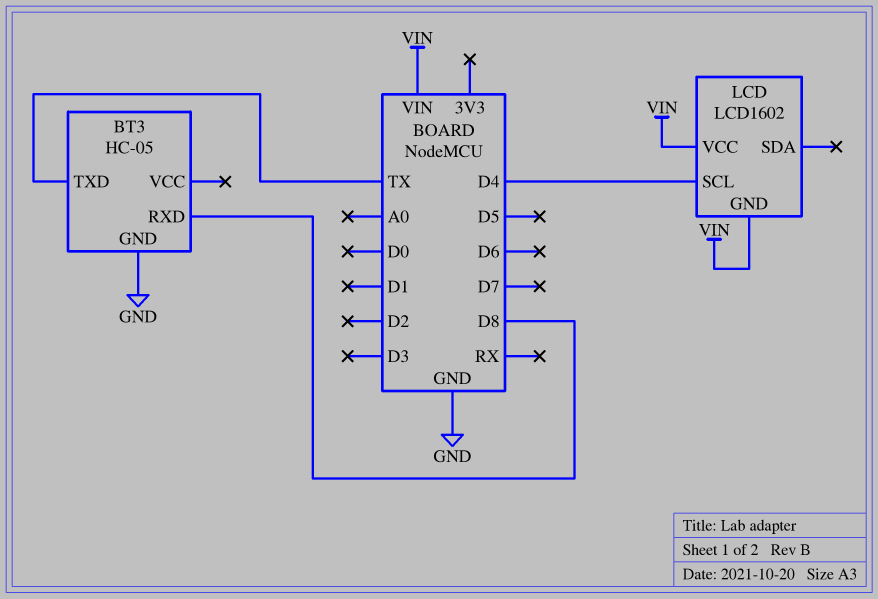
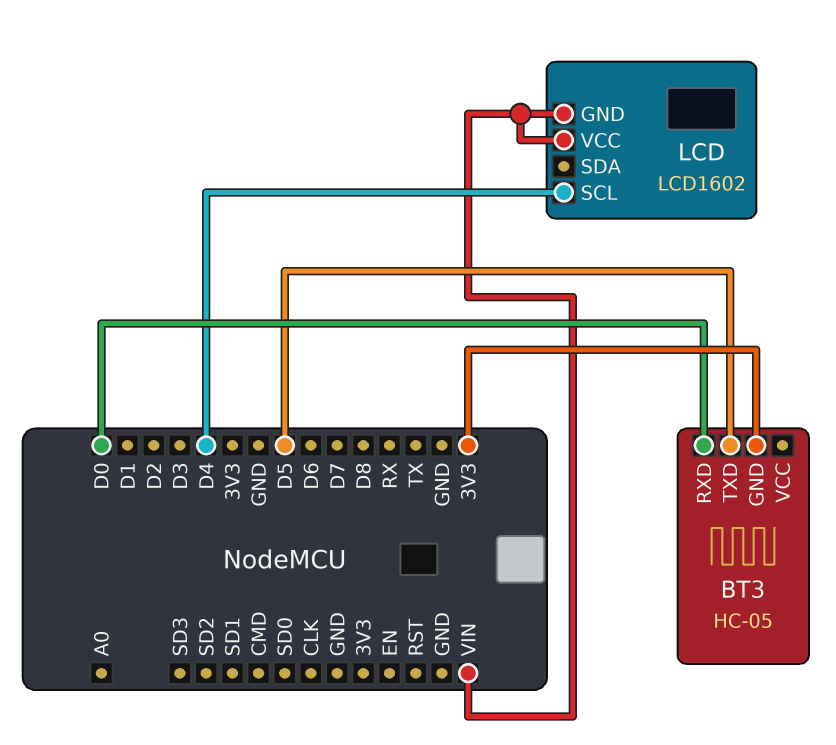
BT3 pin GND: GND -> 3V3
BT3 pin RXD: D8 -> D0
BT3 pin TXD: TX -> D5

